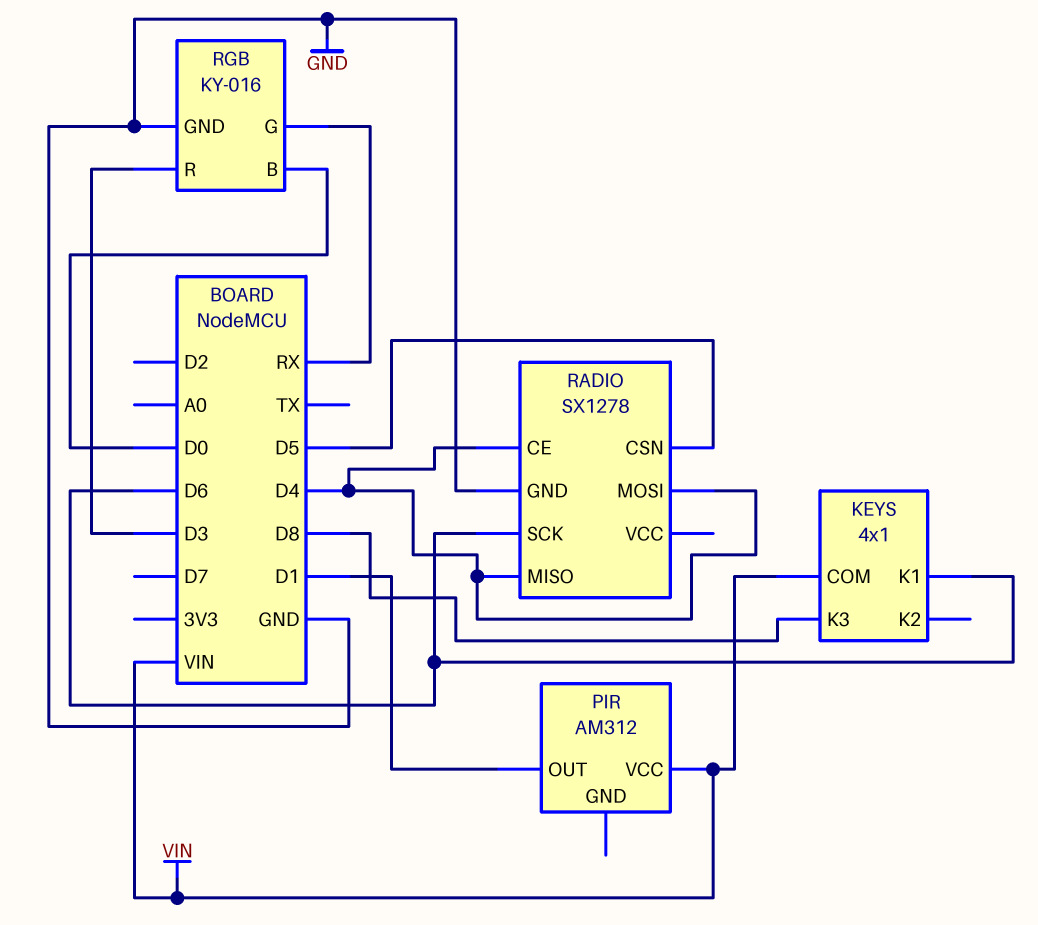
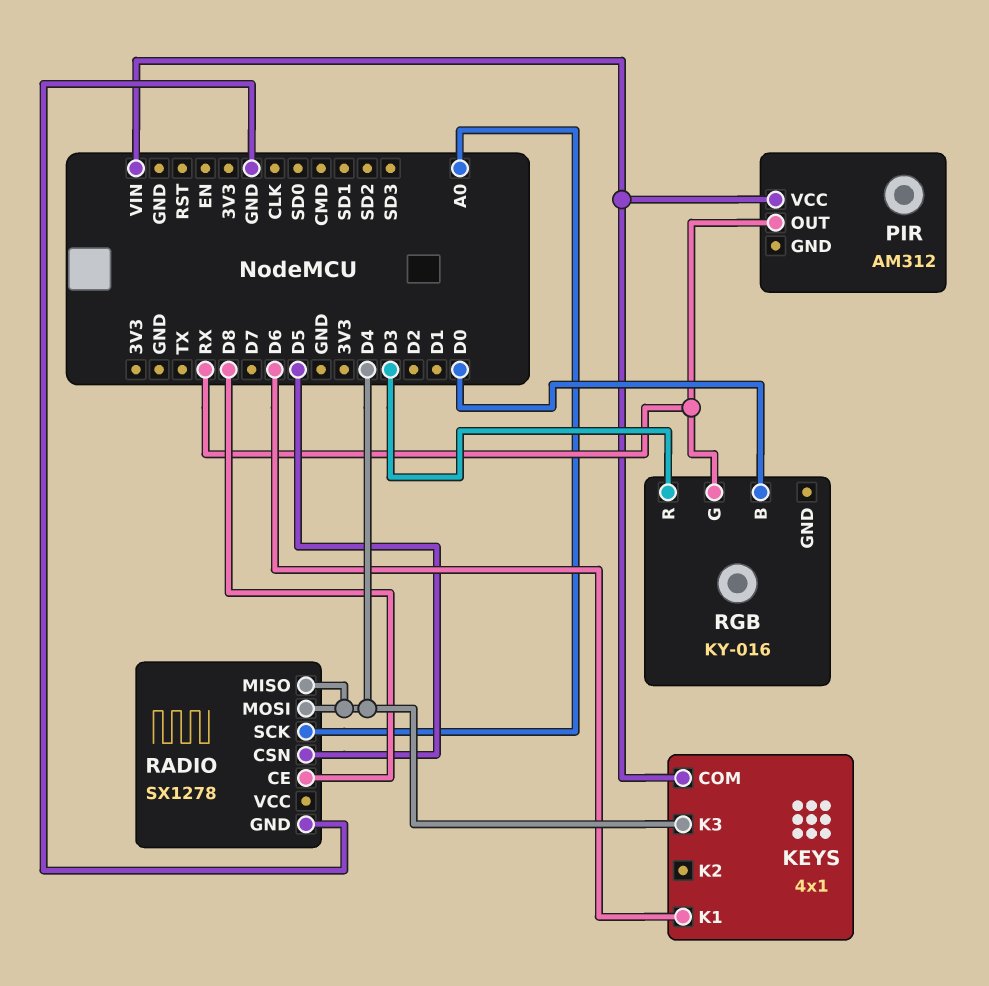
KEYS pin K3: D8 -> D4
PIR pin OUT: D1 -> RX
RADIO pin CE: D4 -> D8
RADIO pin SCK: D6 -> A0
RGB pin GND: GND -> none

